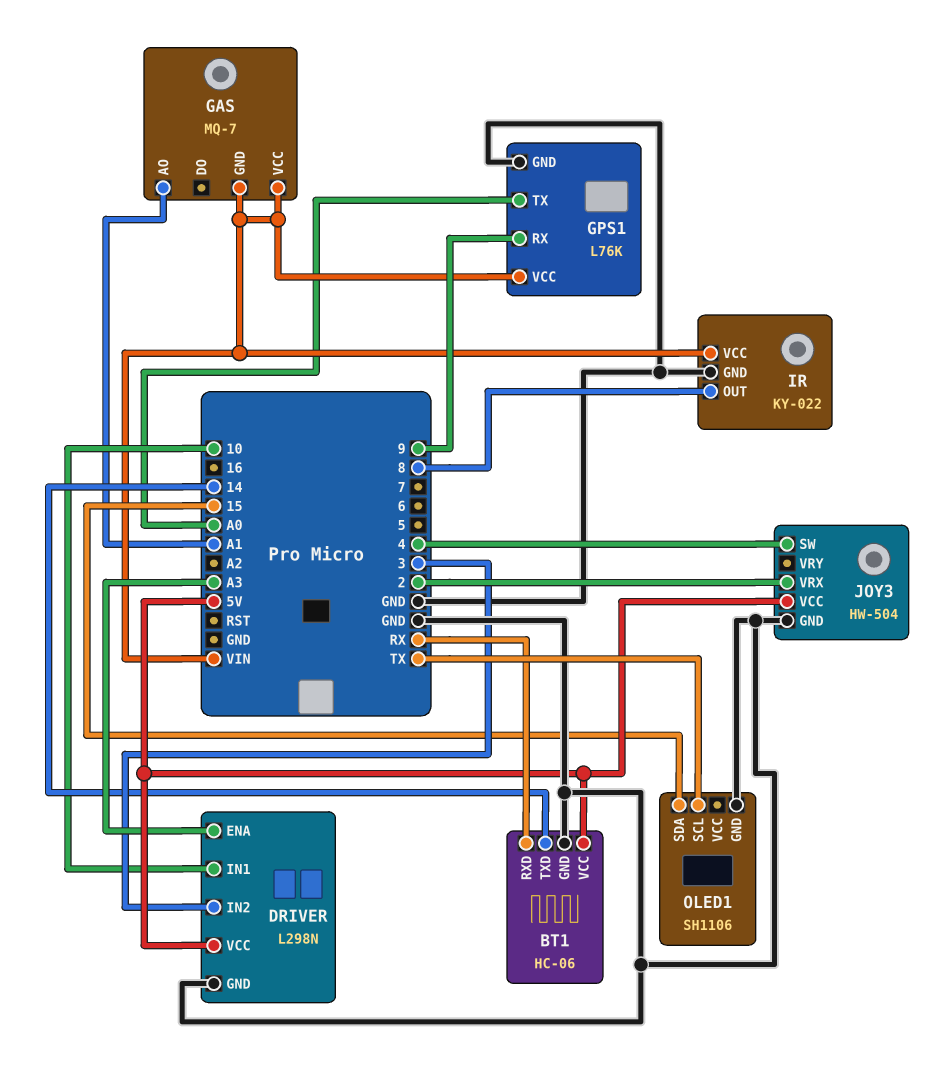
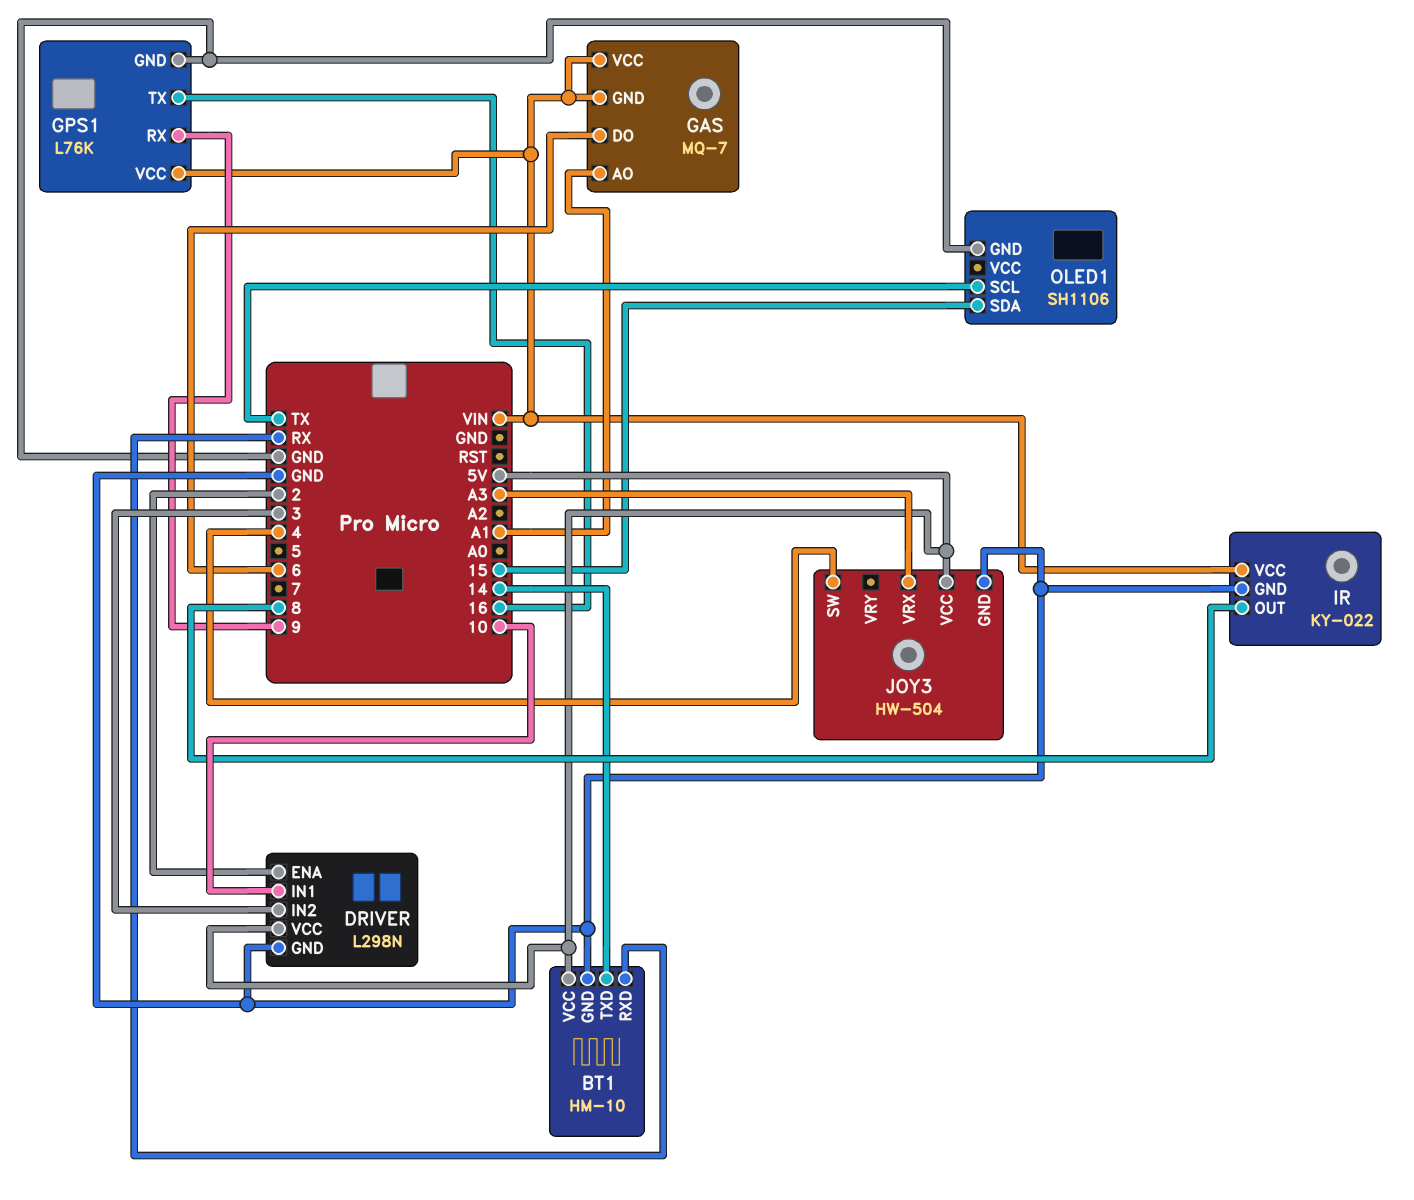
BT1: HC-06 -> HM-10
DRIVER pin ENA: A3 -> 2
GAS pin DO: none -> 6
GPS1 pin TX: A0 -> 16
JOY3 pin VRX: 2 -> A3

